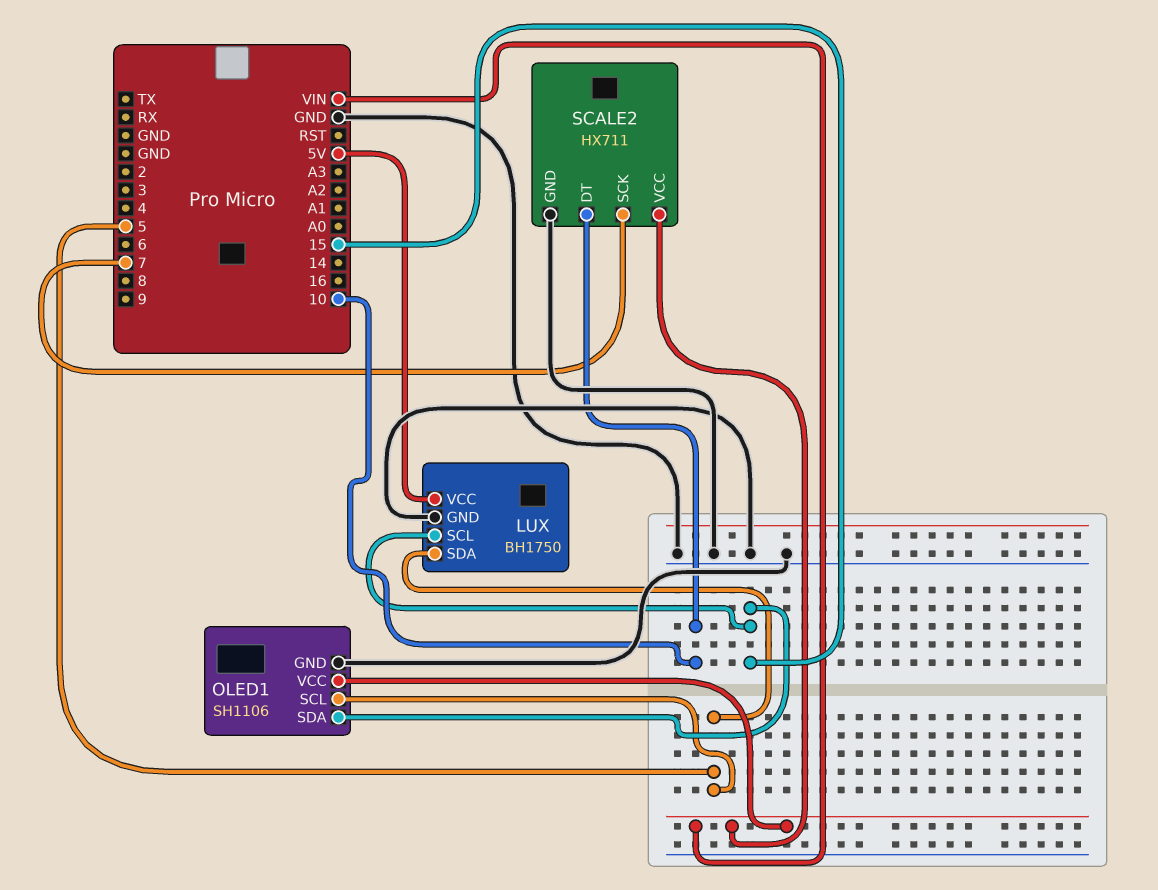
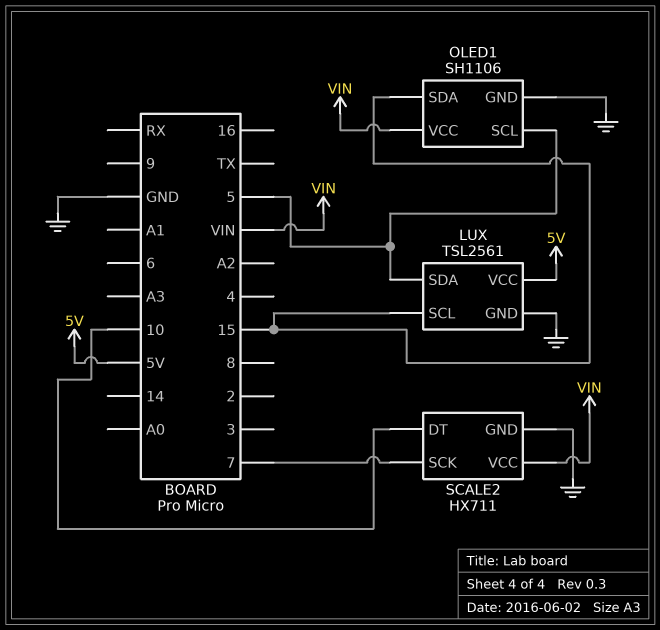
LUX: BH1750 -> TSL2561

